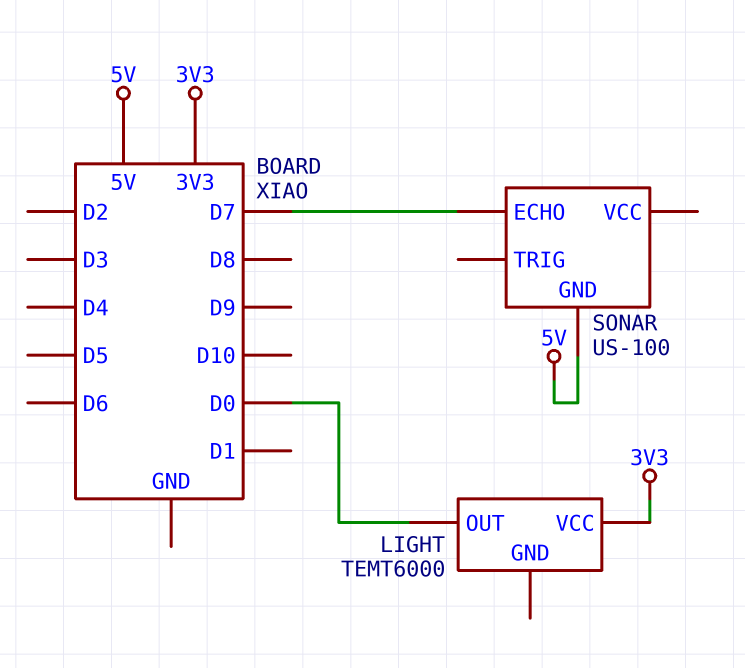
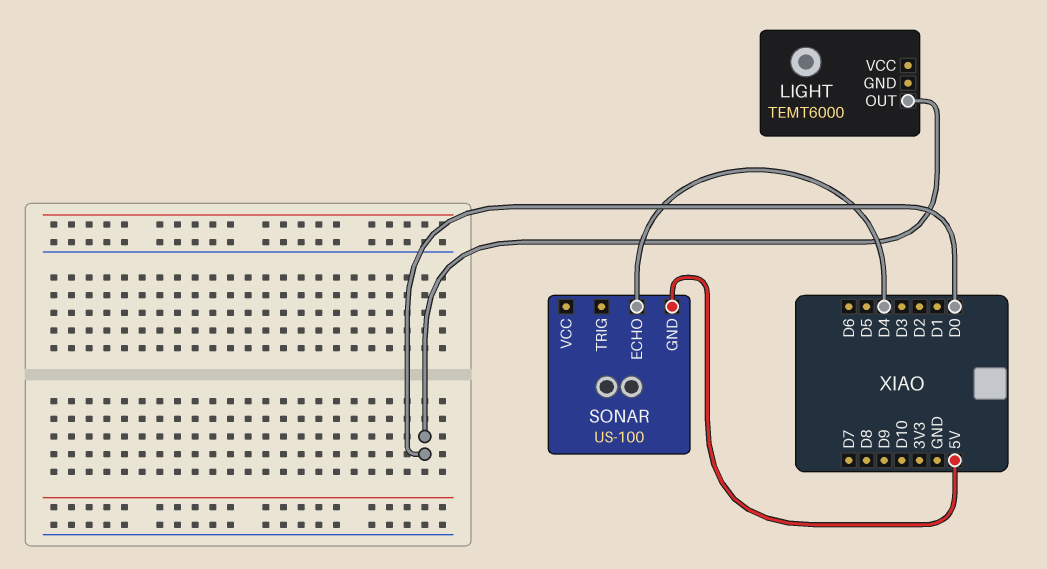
LIGHT pin VCC: 3V3 -> none
SONAR pin ECHO: D7 -> D4

